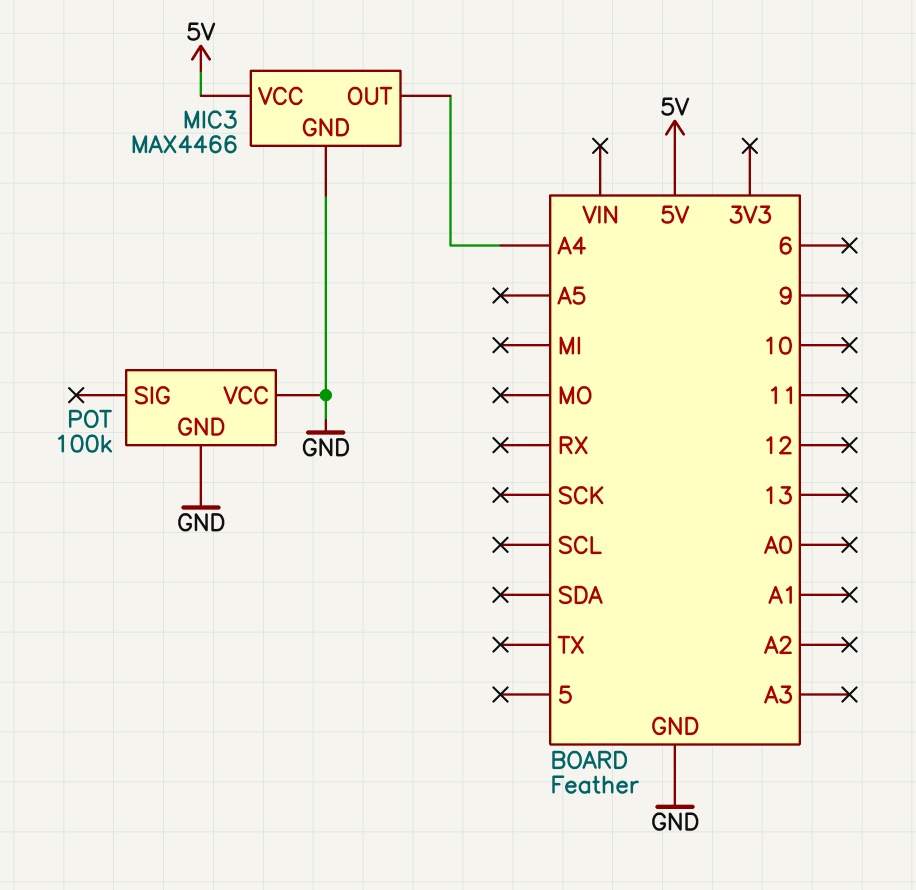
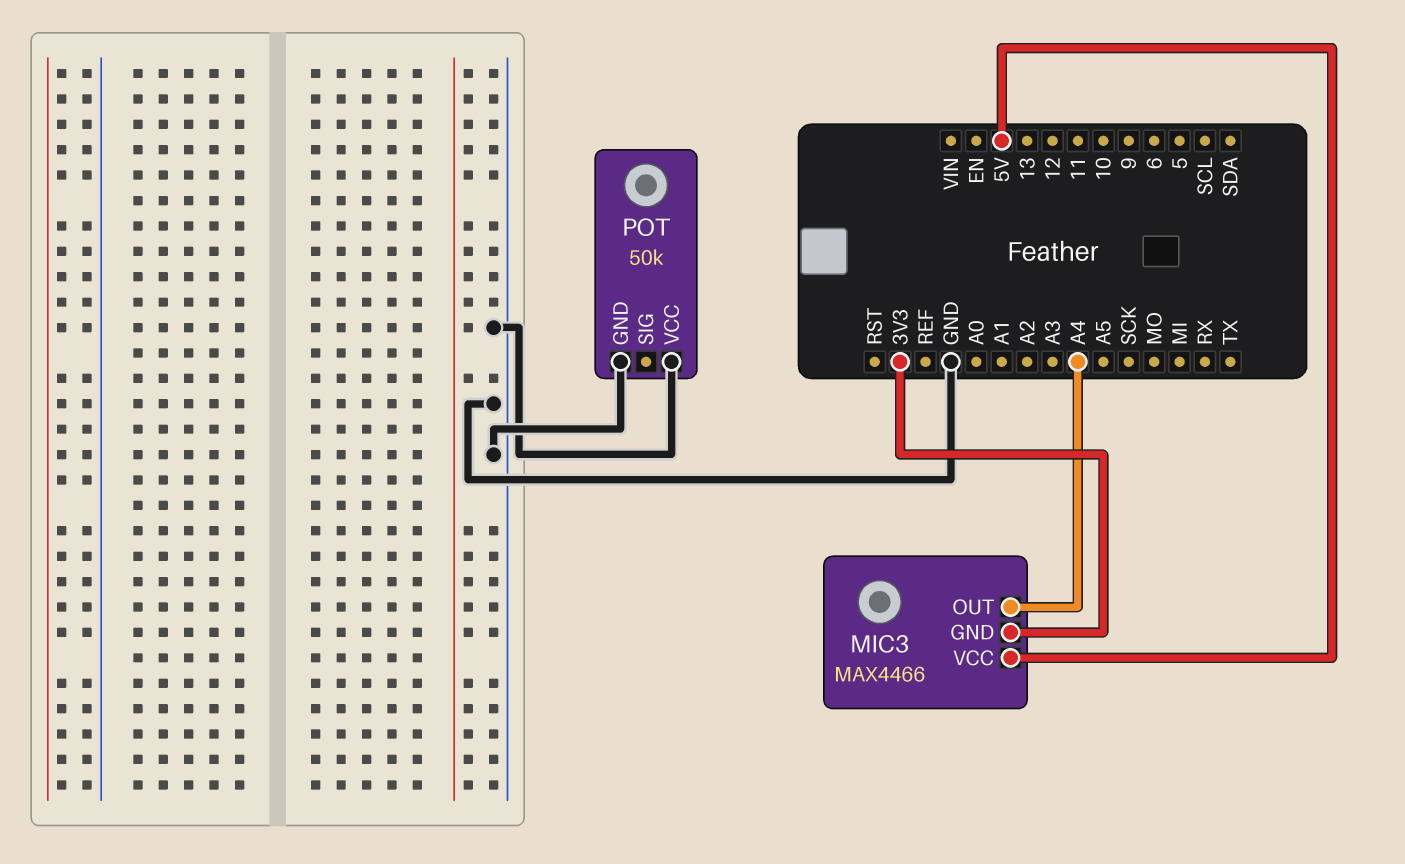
MIC3 pin GND: GND -> 3V3
POT: 100k -> 50k

